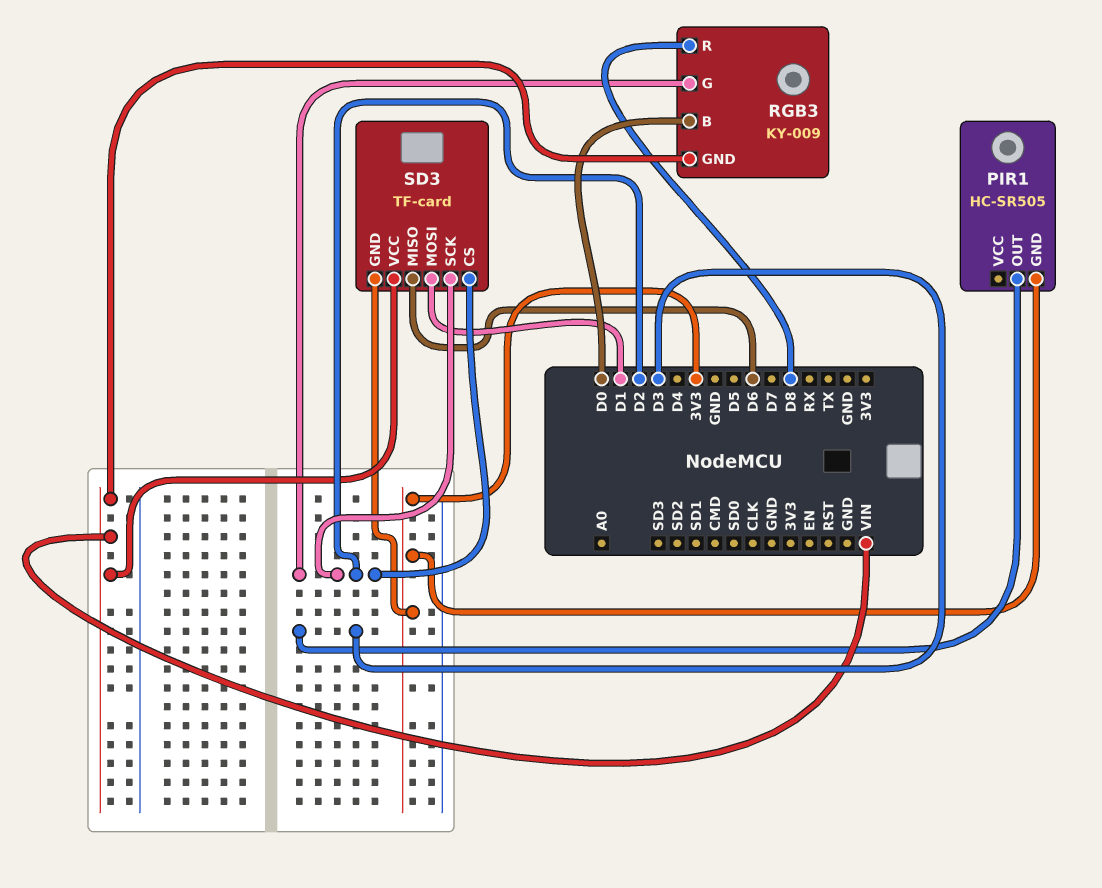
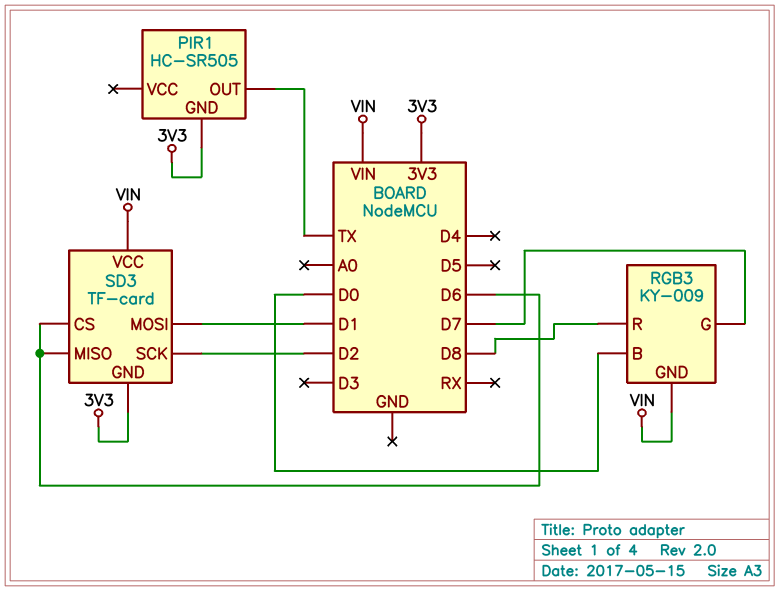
PIR1 pin OUT: D3 -> TX
RGB3 pin G: D2 -> D7
SD3 pin CS: D2 -> D6

